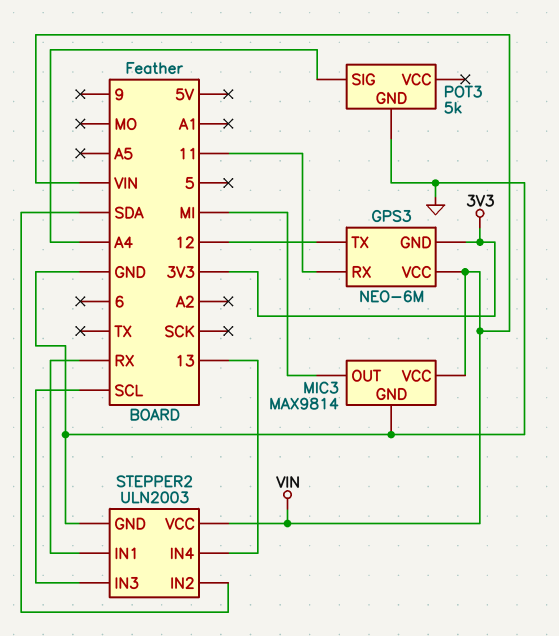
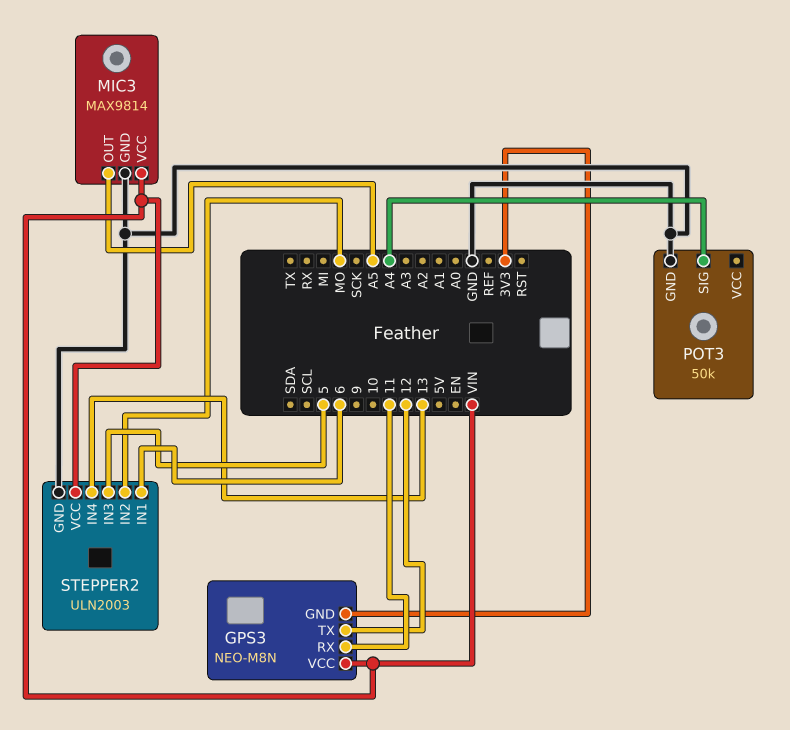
GPS3: NEO-6M -> NEO-M8N
MIC3 pin OUT: MI -> A5
POT3: 5k -> 50k
STEPPER2 pin IN1: RX -> 6
STEPPER2 pin IN2: SDA -> MO
STEPPER2 pin IN3: SCL -> 5

